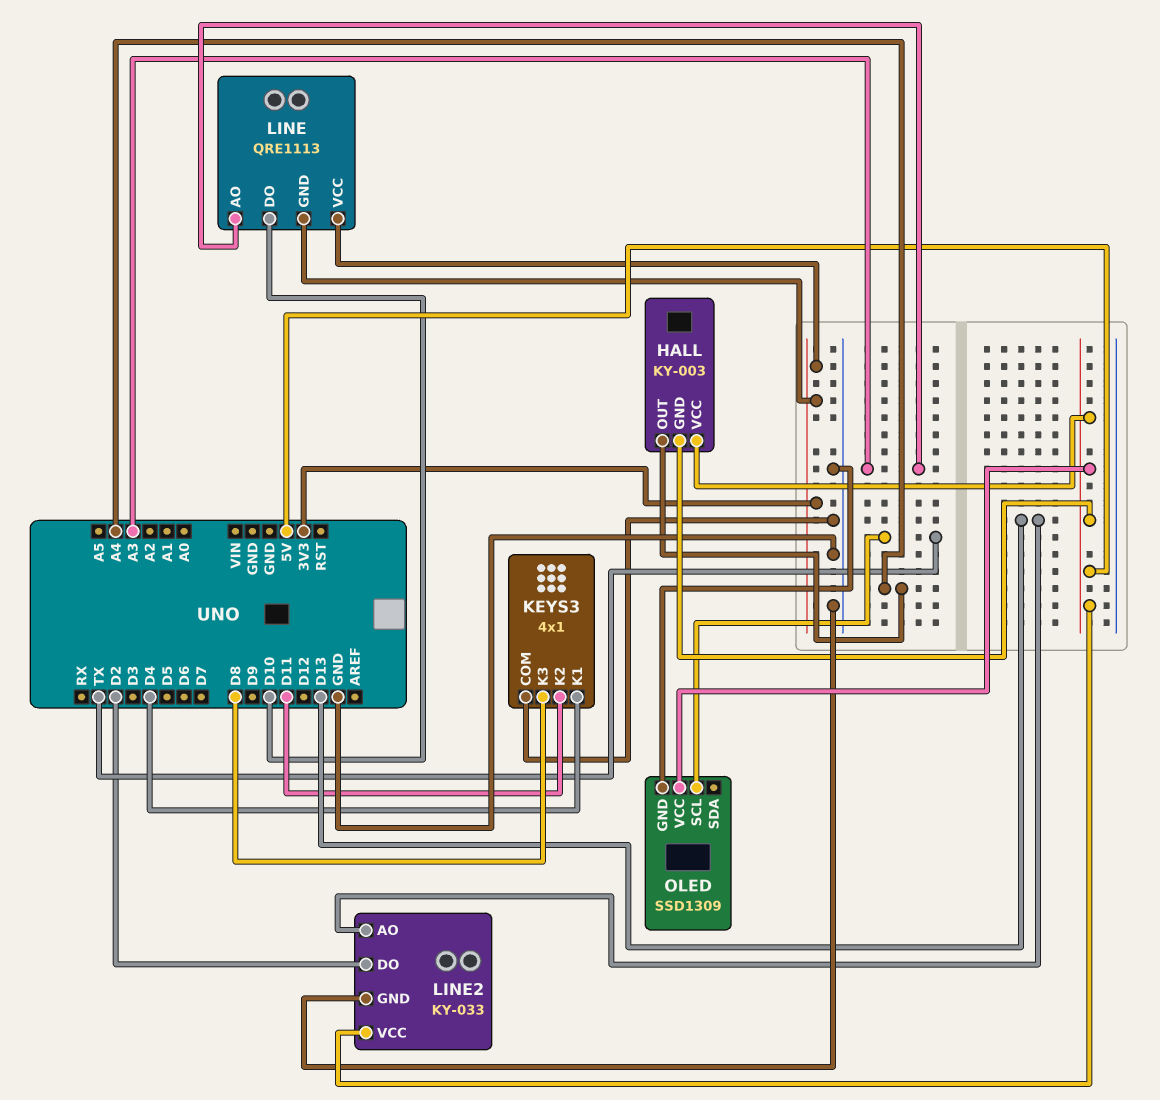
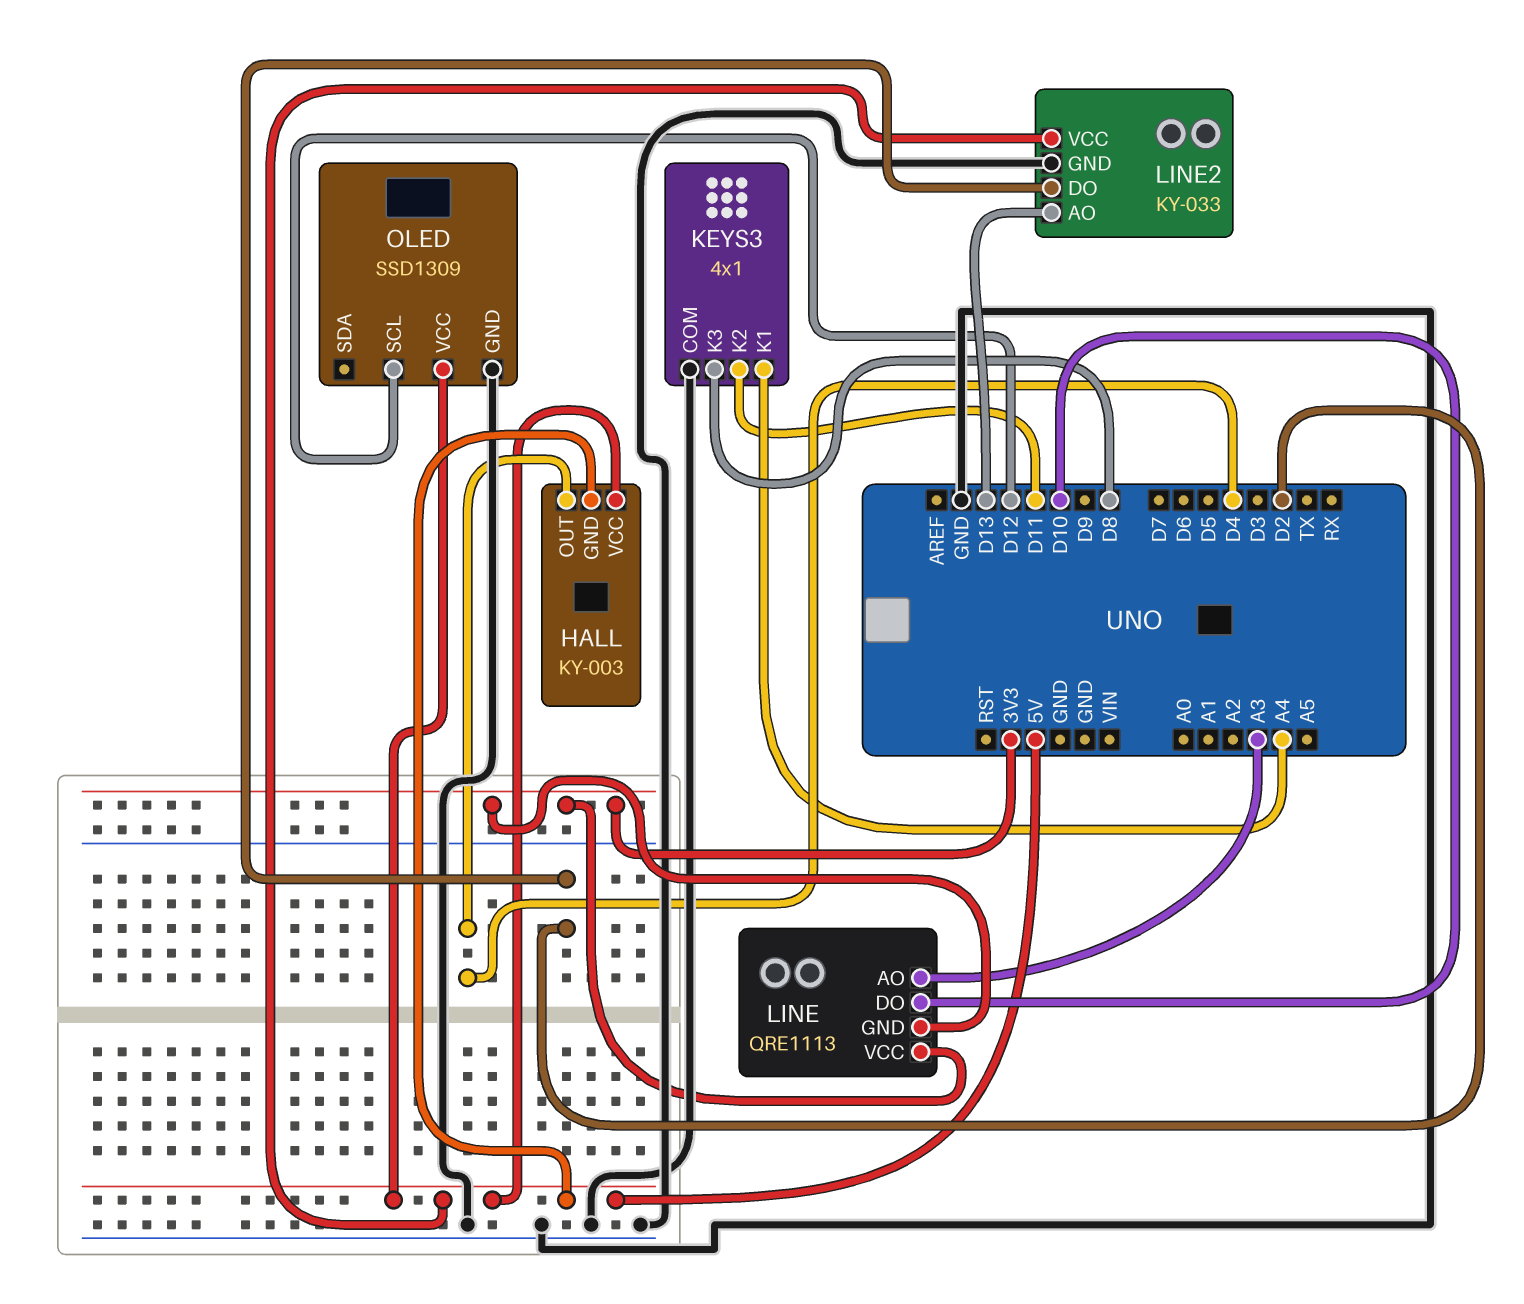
HALL pin OUT: A4 -> D4
KEYS3 pin K1: D4 -> A4
OLED pin SCL: TX -> D12

